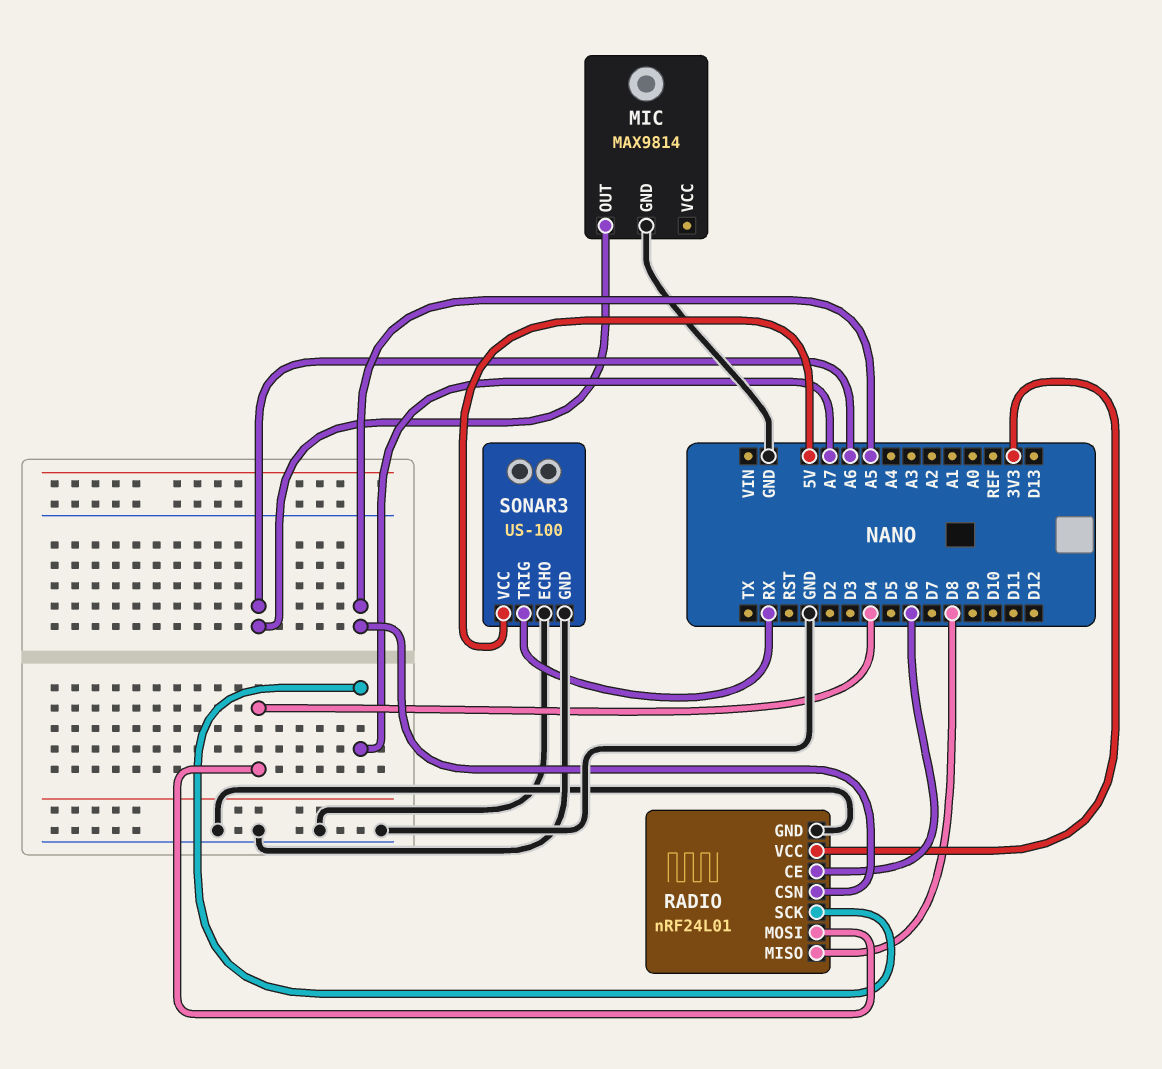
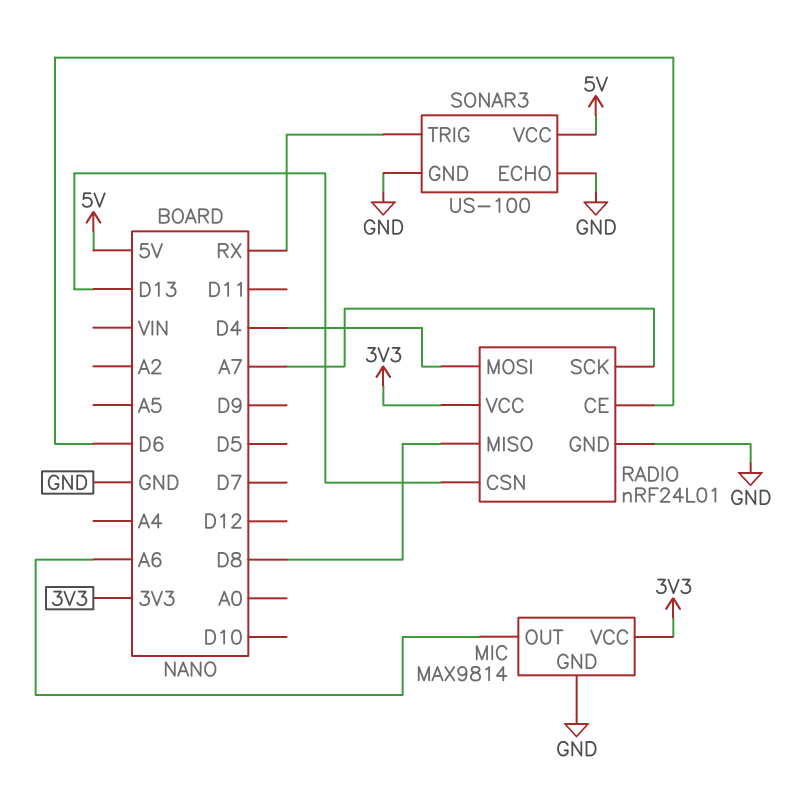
MIC pin VCC: none -> 3V3
RADIO pin CSN: A5 -> D13

